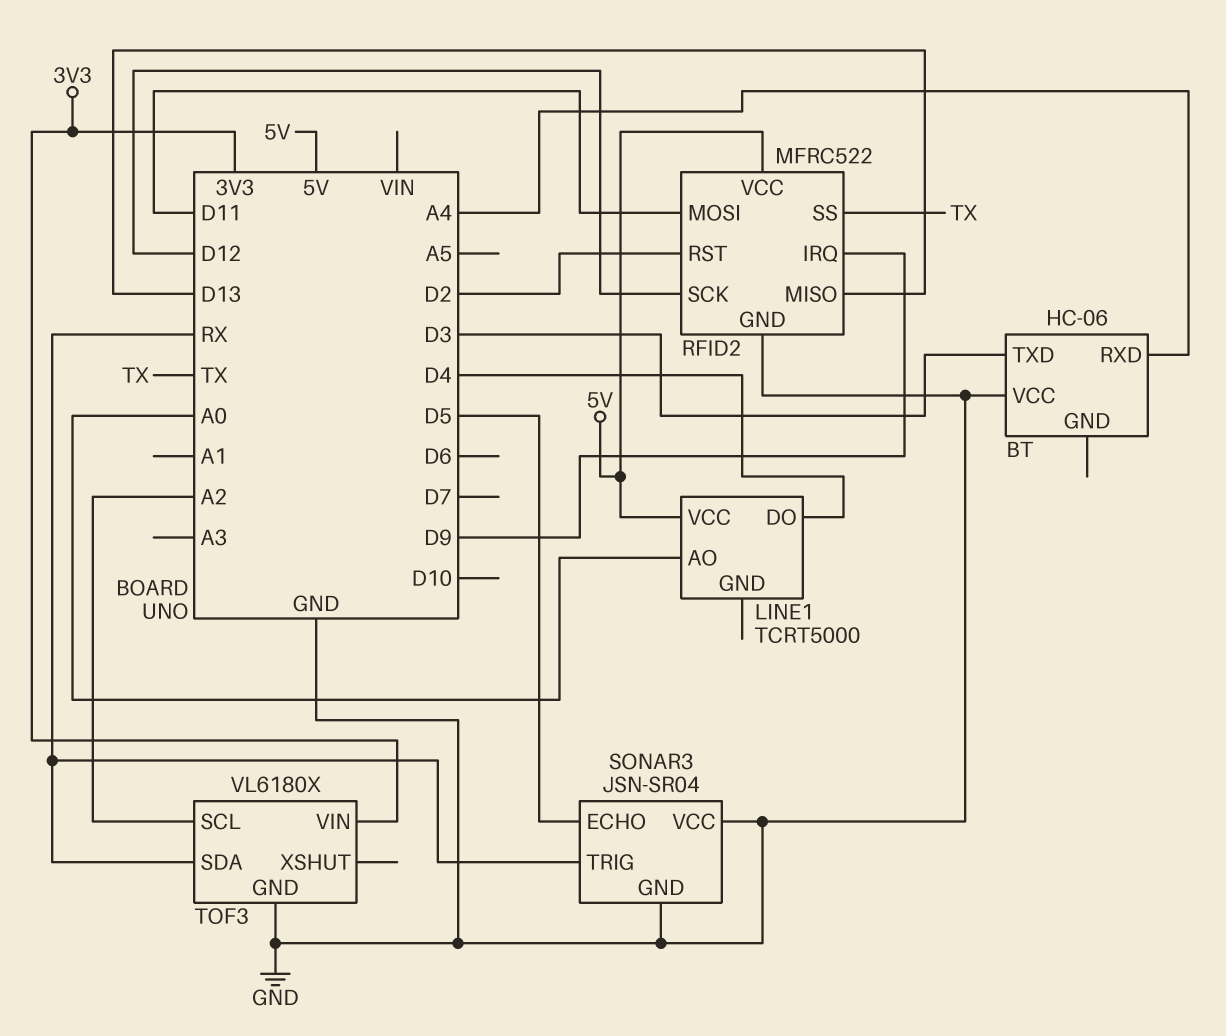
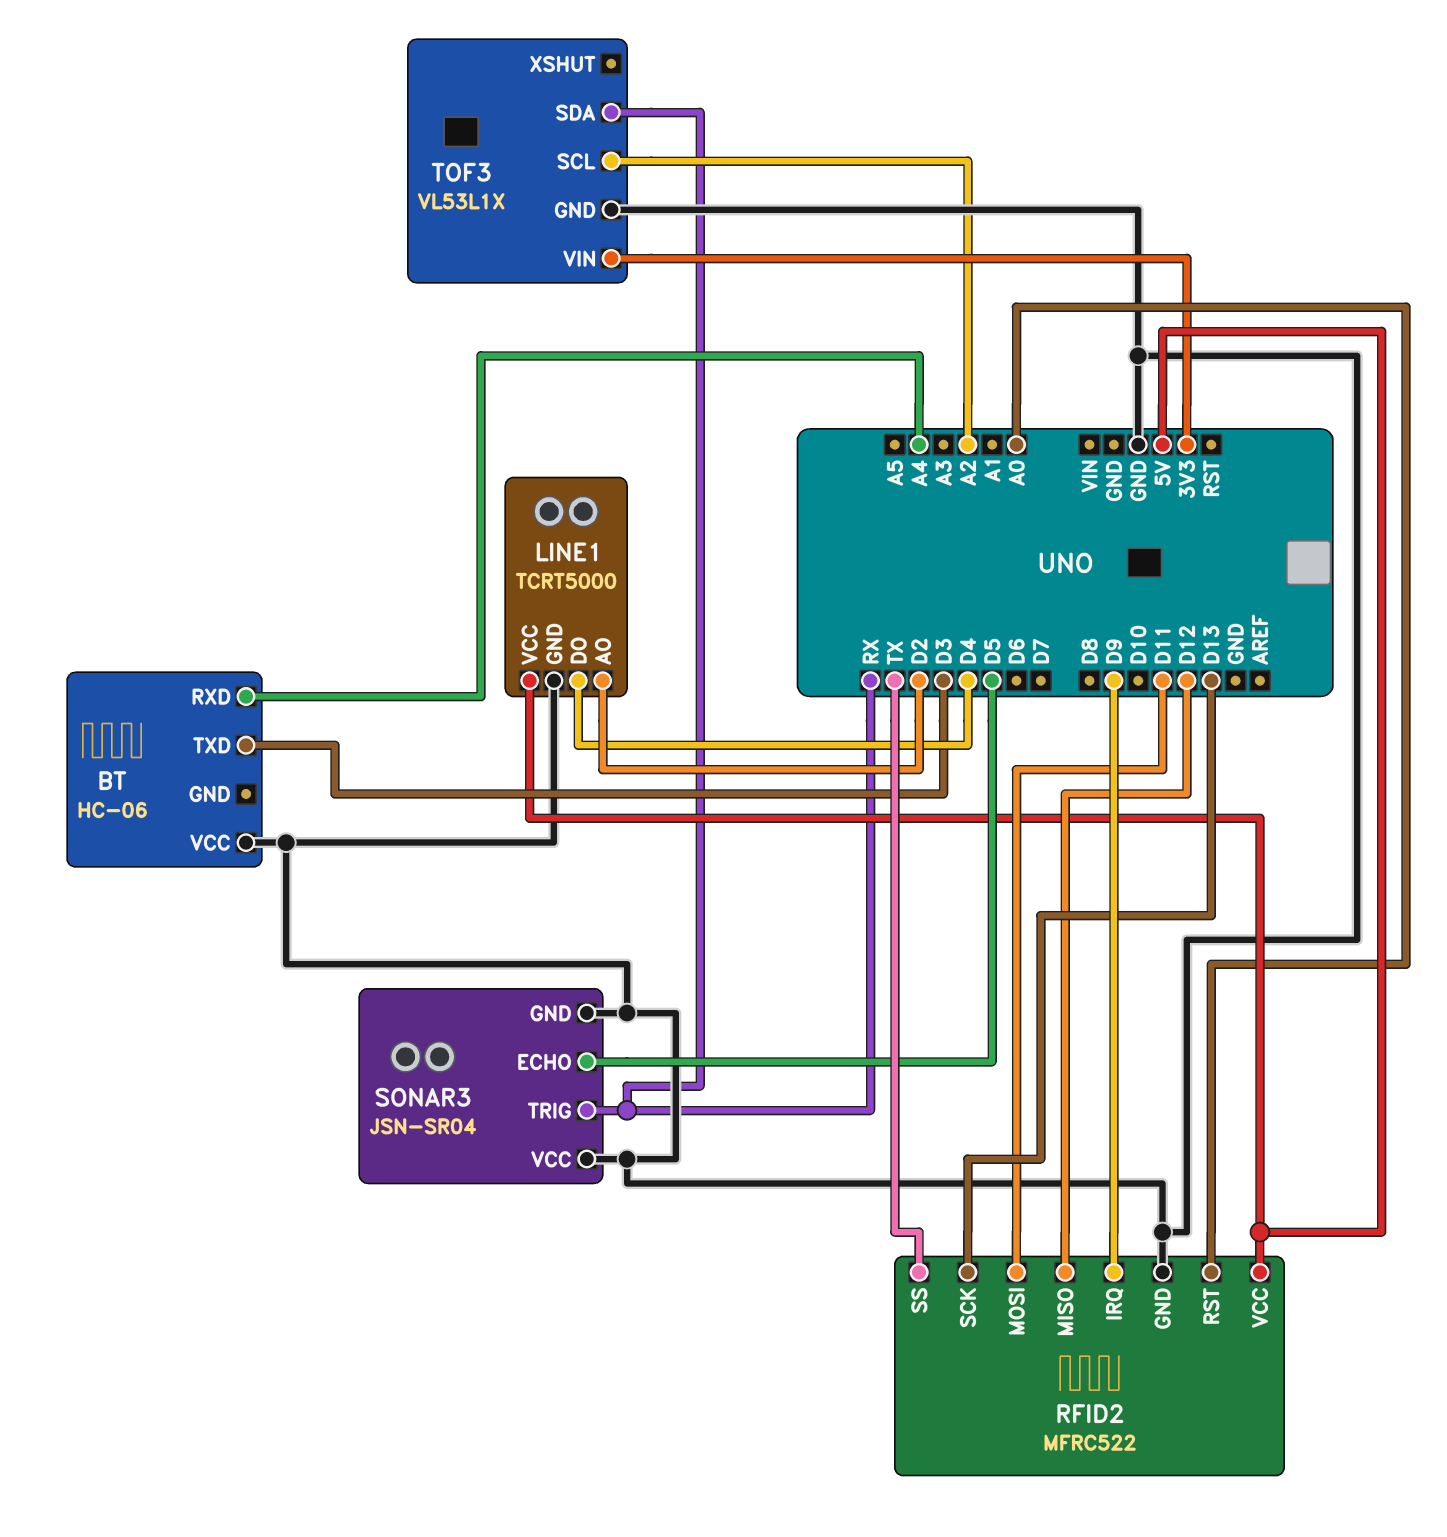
LINE1 pin AO: A0 -> D2
LINE1 pin GND: none -> GND
RFID2 pin MISO: D13 -> D12
RFID2 pin RST: D2 -> A0
RFID2 pin SCK: D12 -> D13
TOF3: VL6180X -> VL53L1X

